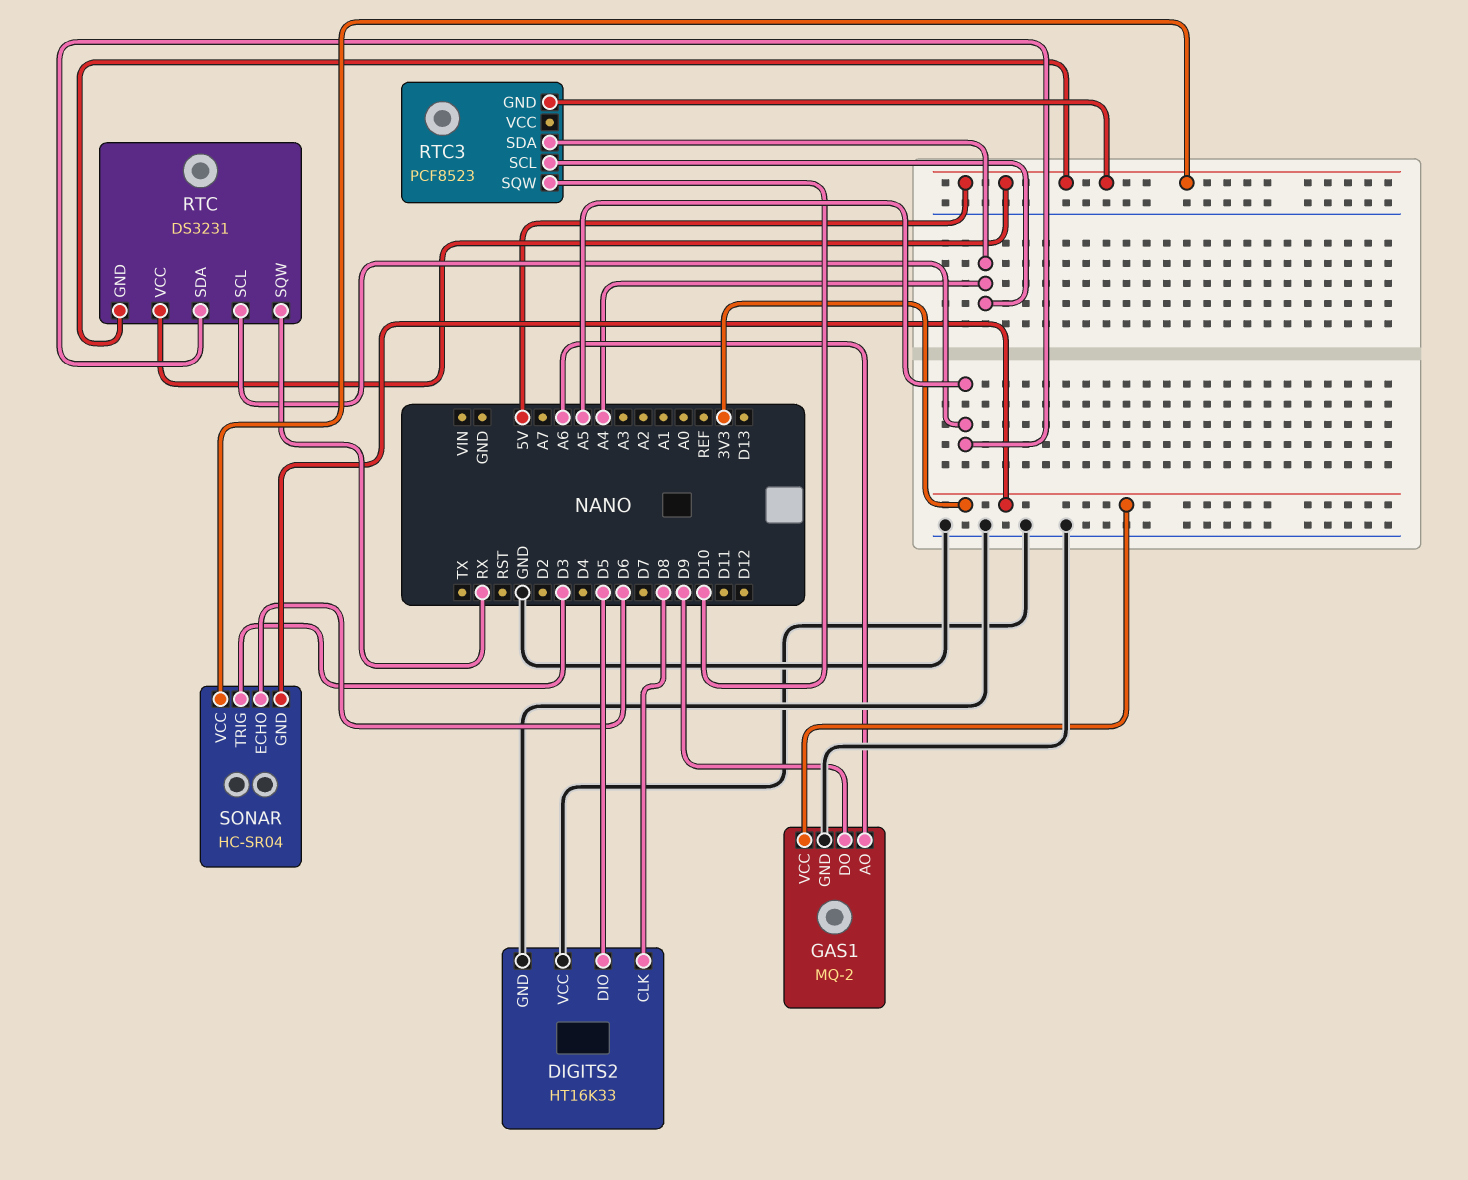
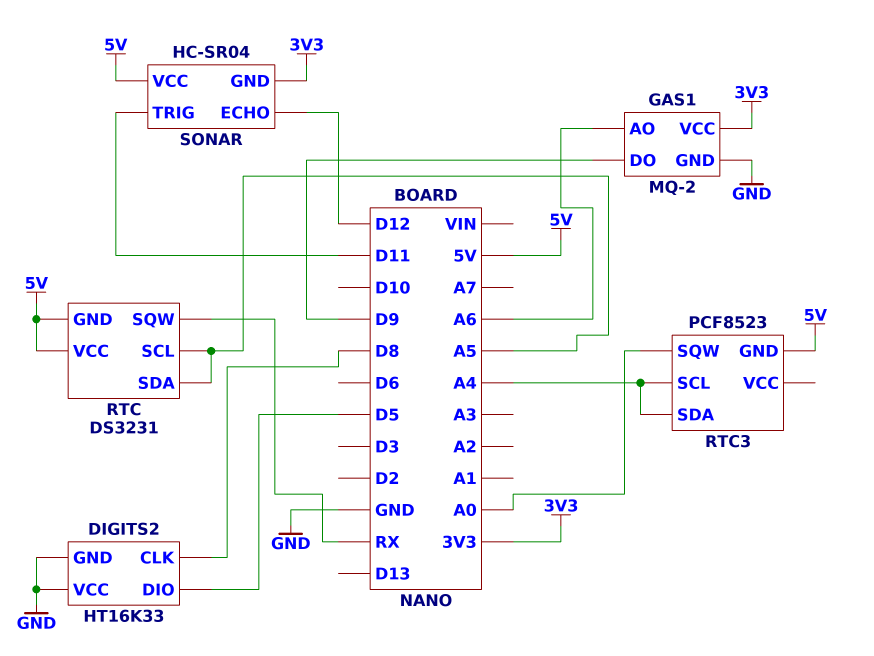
RTC3 pin SQW: D10 -> A0
SONAR pin ECHO: D6 -> D12
SONAR pin TRIG: D3 -> D11

